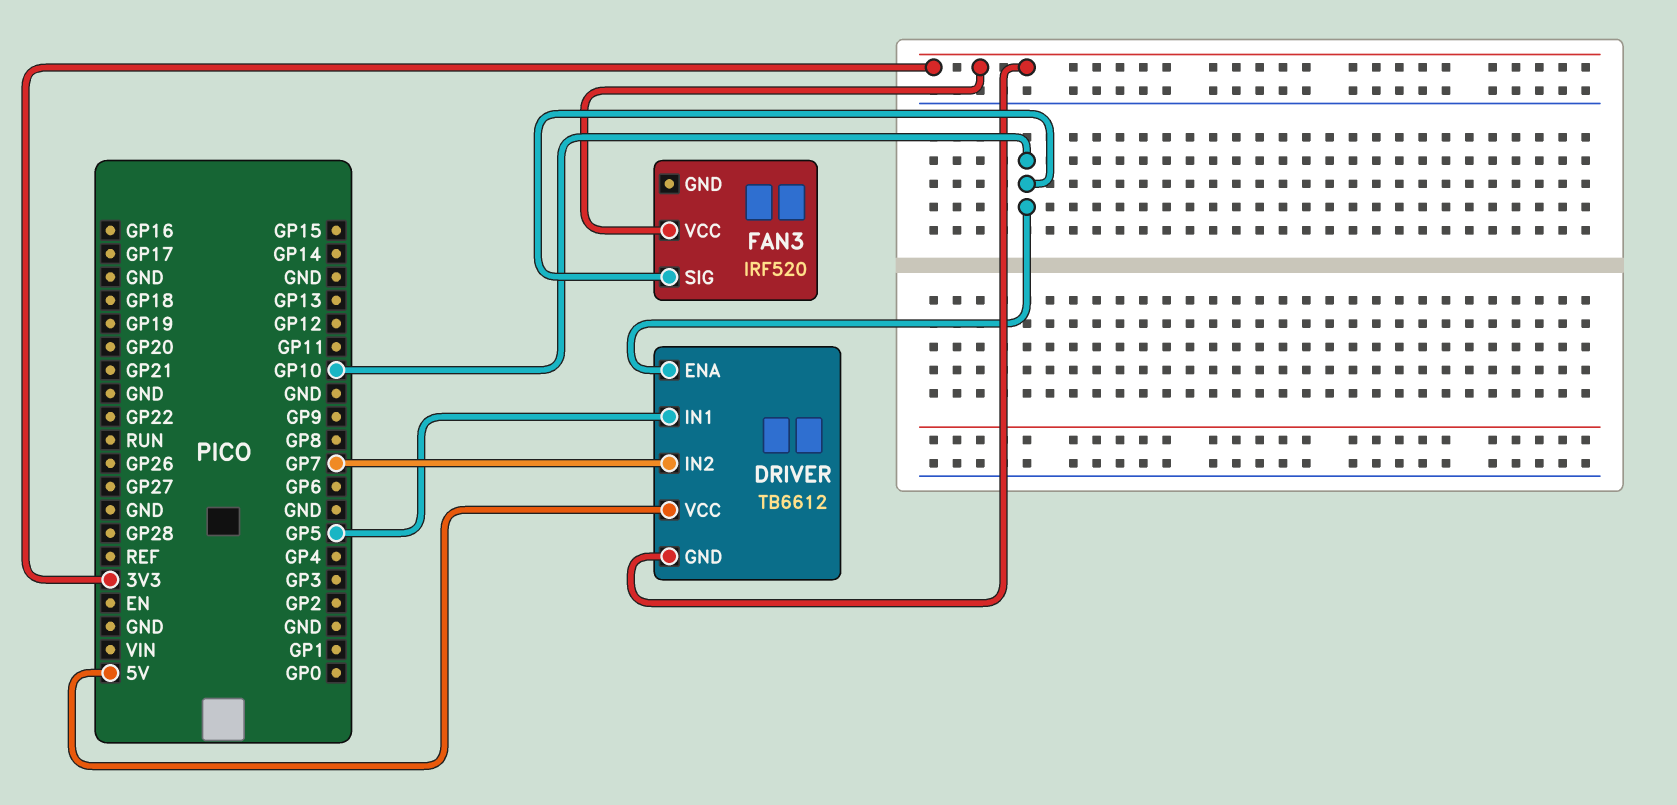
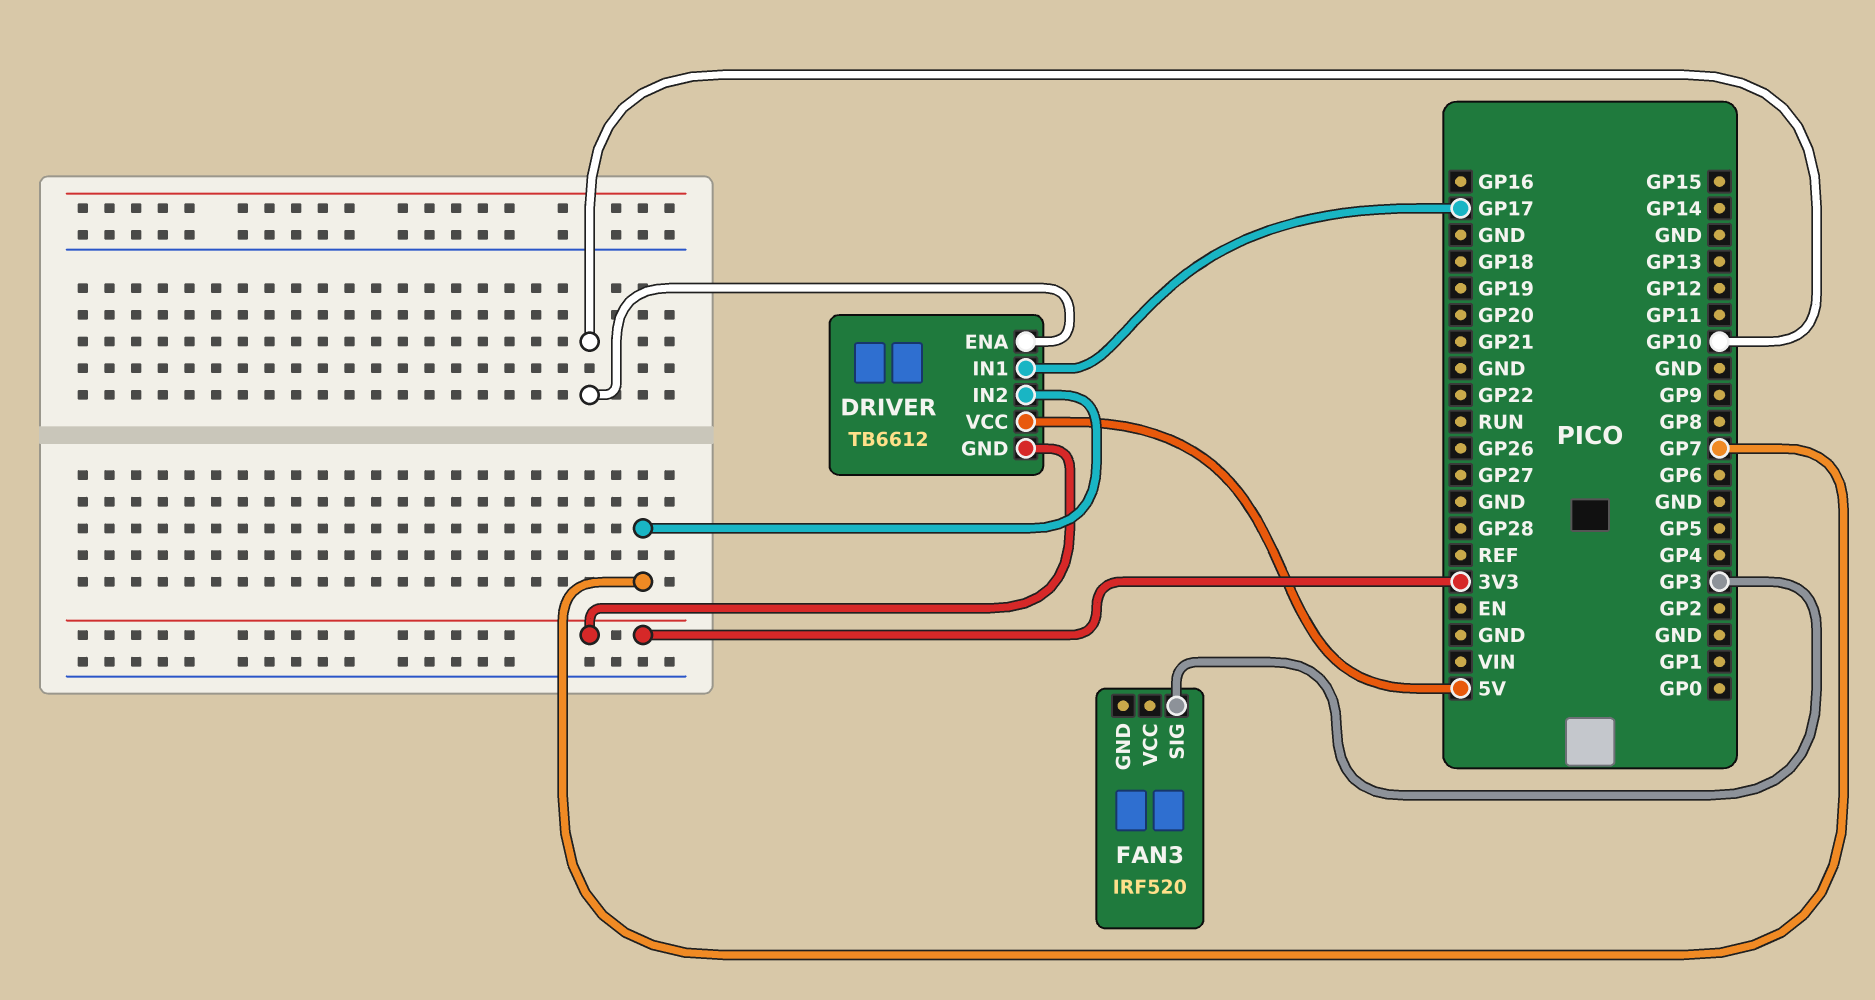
DRIVER pin IN1: GP5 -> GP17
FAN3 pin SIG: GP10 -> GP3
FAN3 pin VCC: 3V3 -> none

